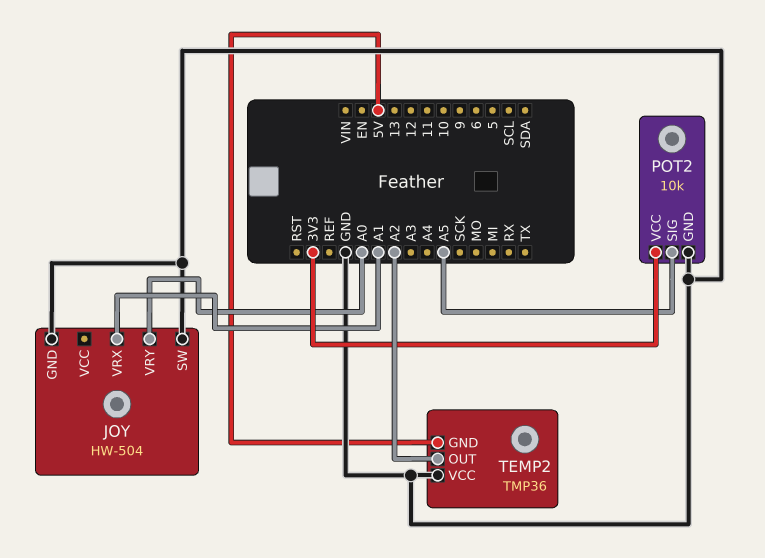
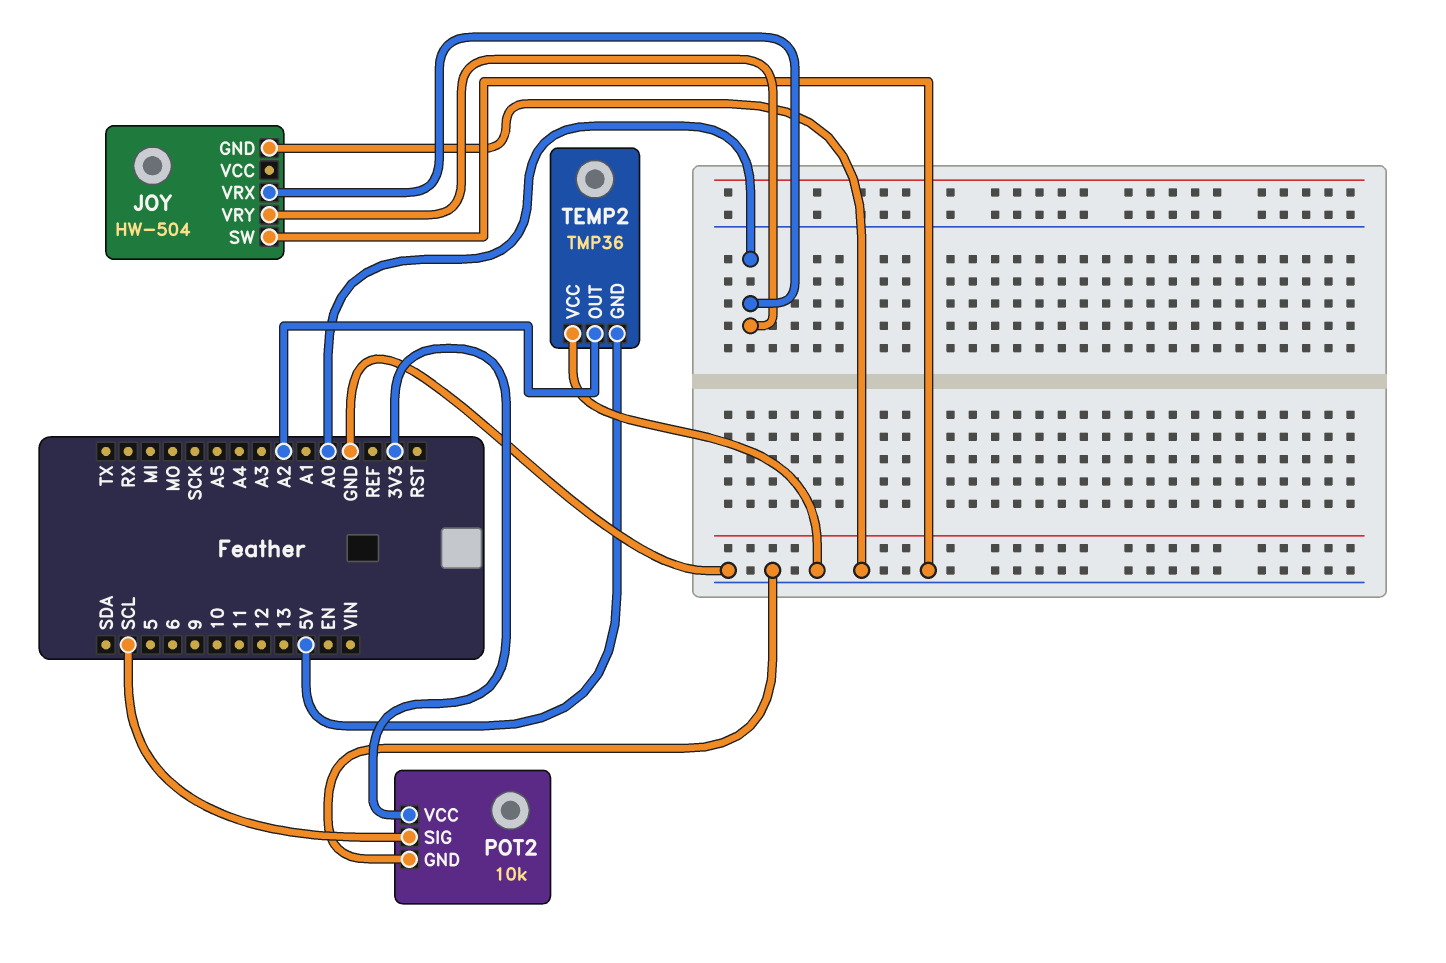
JOY pin VRX: A1 -> A0
POT2 pin SIG: A5 -> SCL

